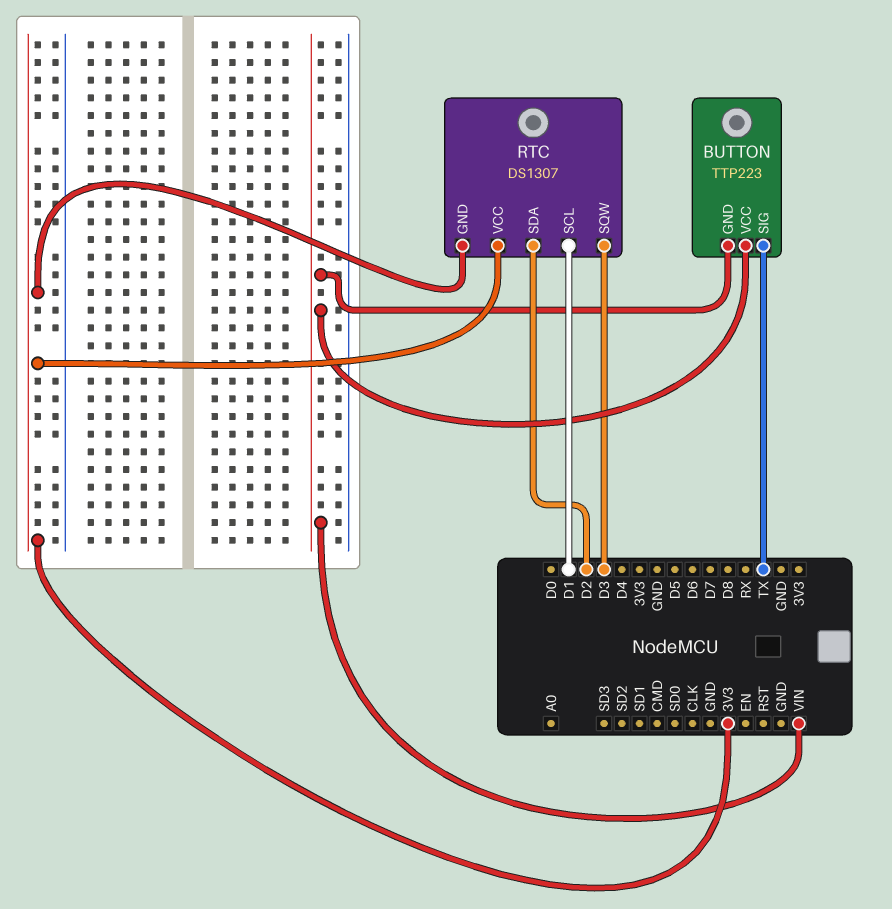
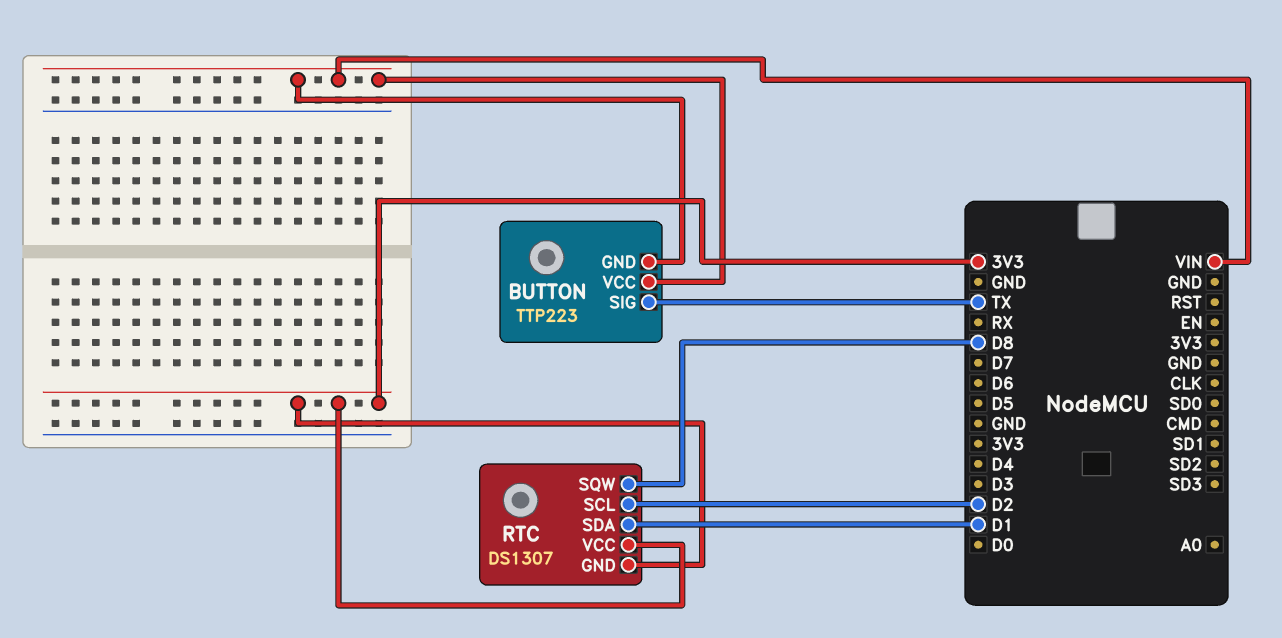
RTC pin SCL: D1 -> D2
RTC pin SDA: D2 -> D1
RTC pin SQW: D3 -> D8

